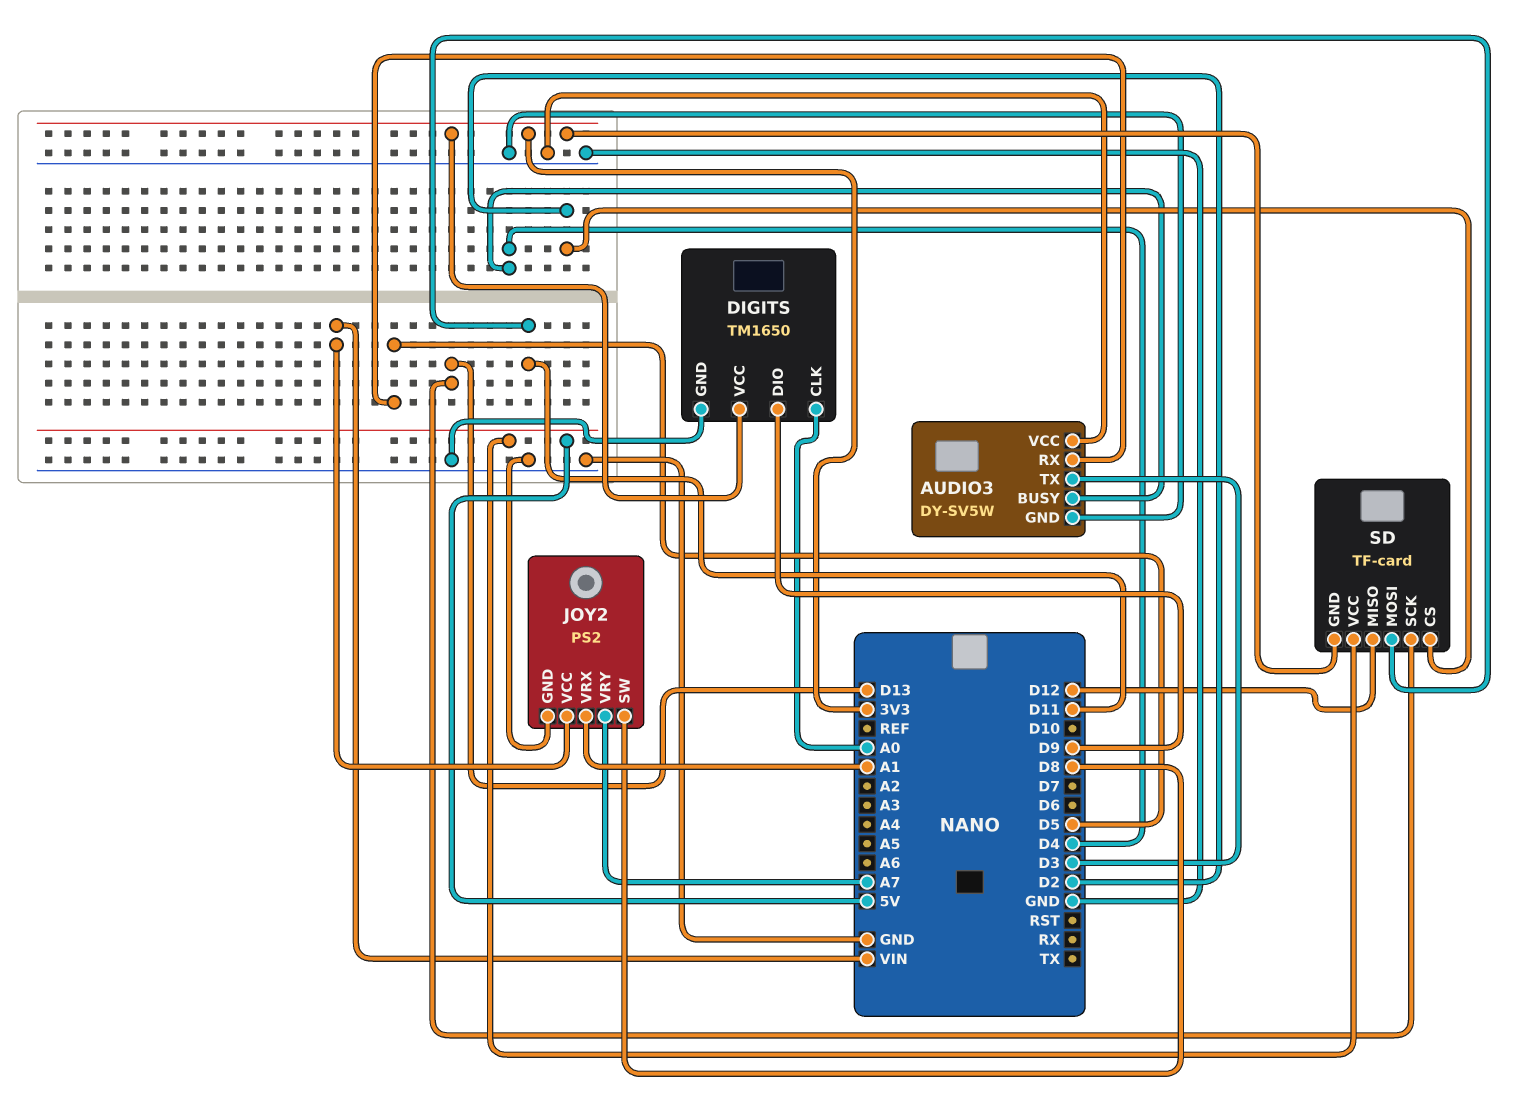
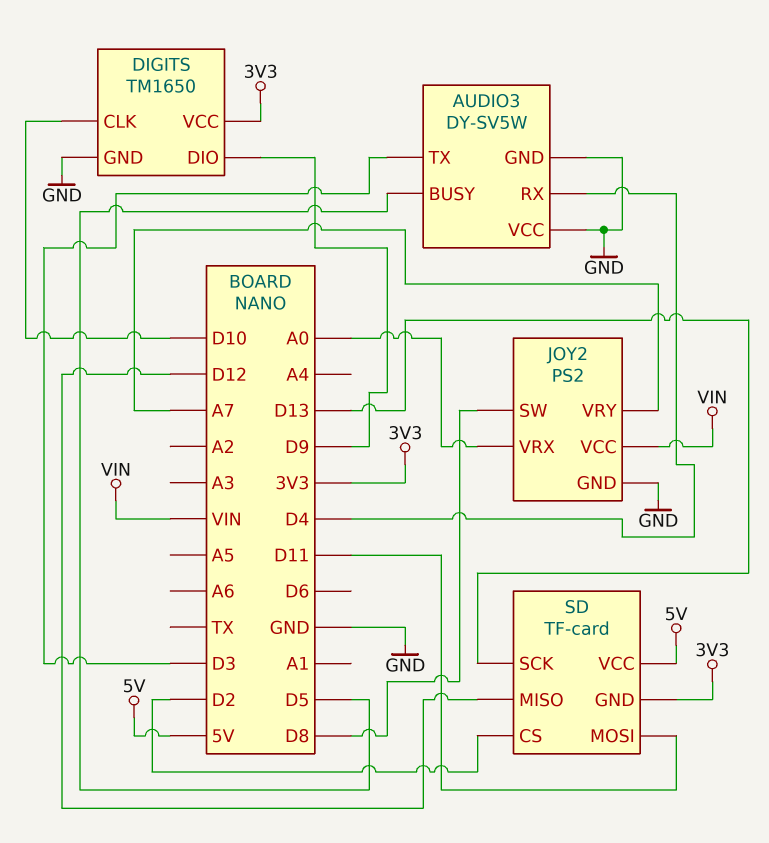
AUDIO3 pin BUSY: D4 -> D5
AUDIO3 pin RX: D5 -> D4
DIGITS pin CLK: A0 -> D10
JOY2 pin VRX: A1 -> A0

